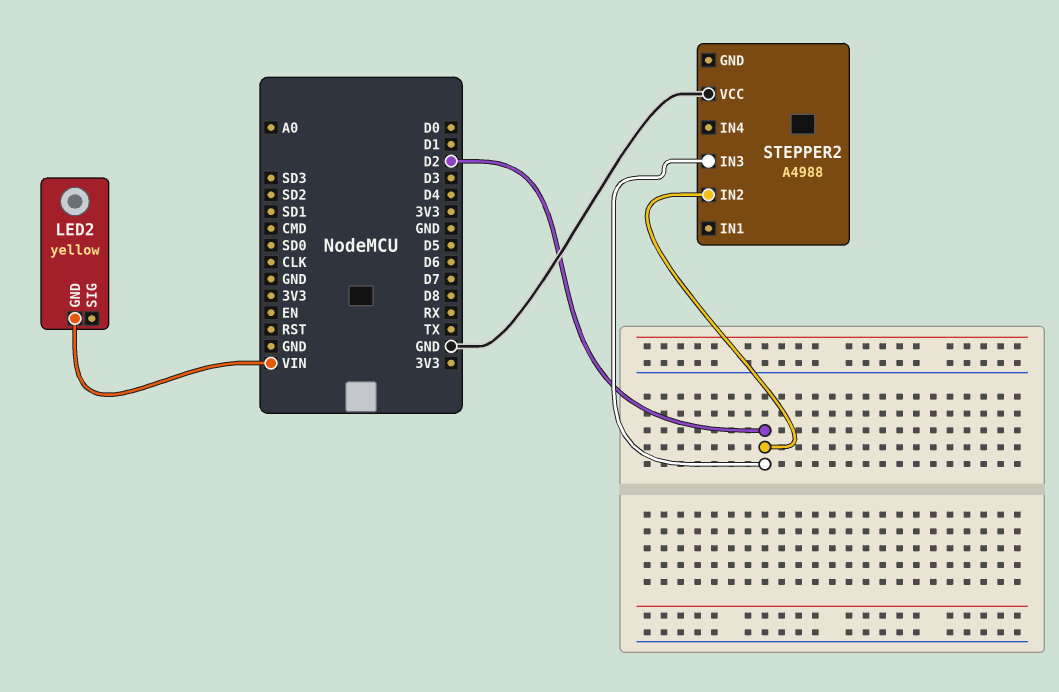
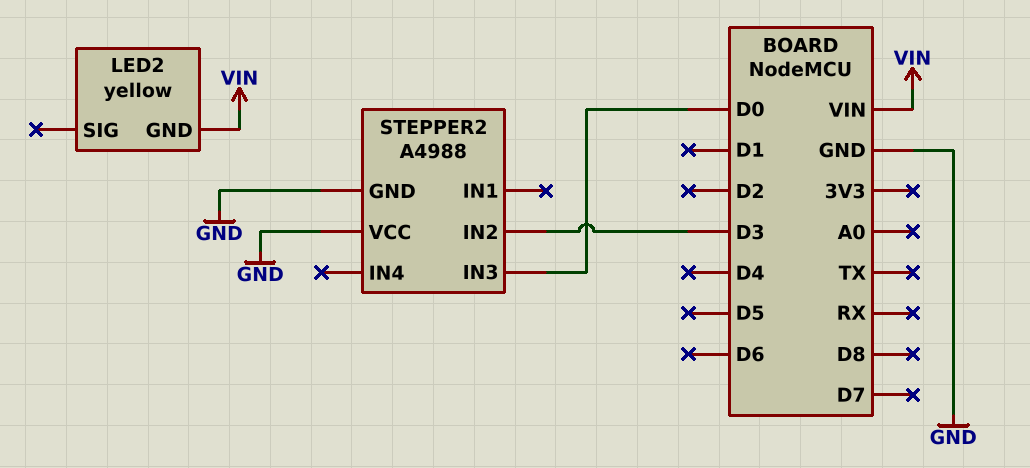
STEPPER2 pin GND: none -> GND
STEPPER2 pin IN2: D2 -> D3
STEPPER2 pin IN3: D2 -> D0

